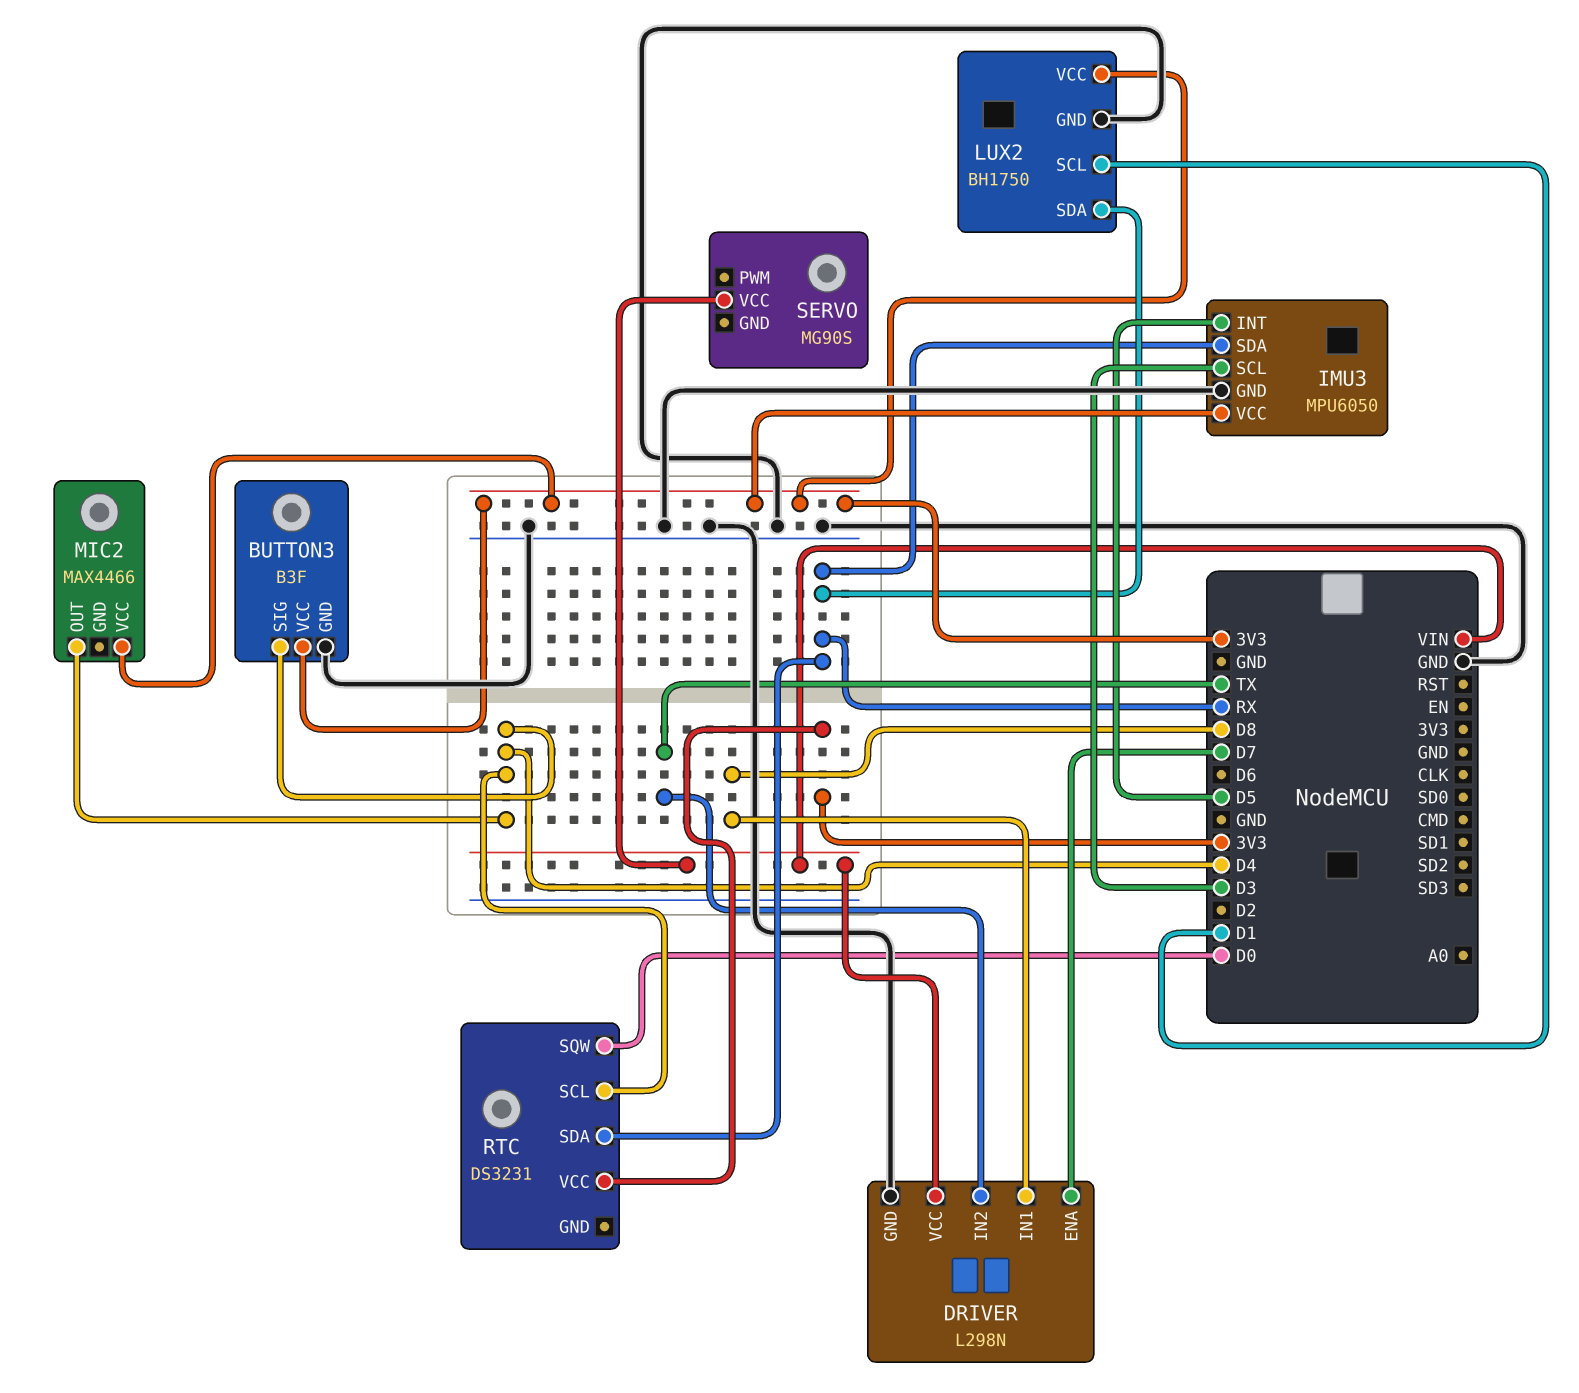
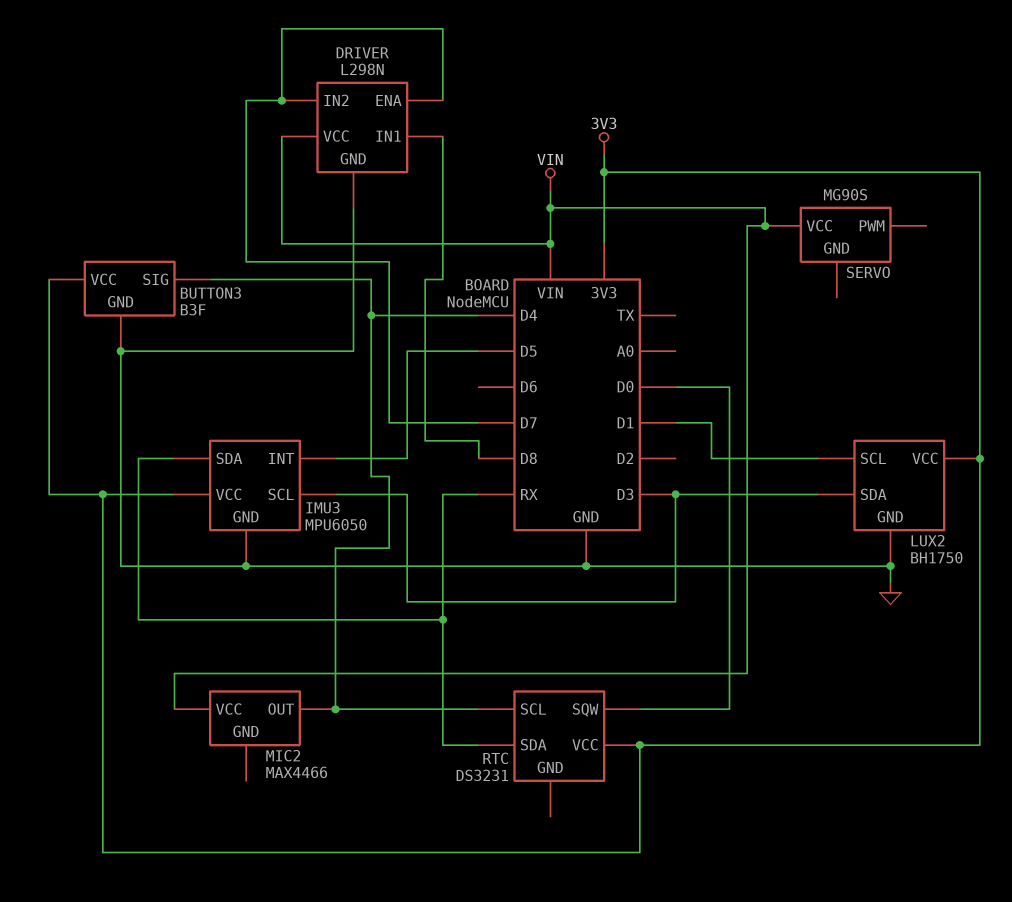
DRIVER pin IN2: TX -> D7
LUX2 pin SDA: RX -> D3
MIC2 pin VCC: 3V3 -> VIN

